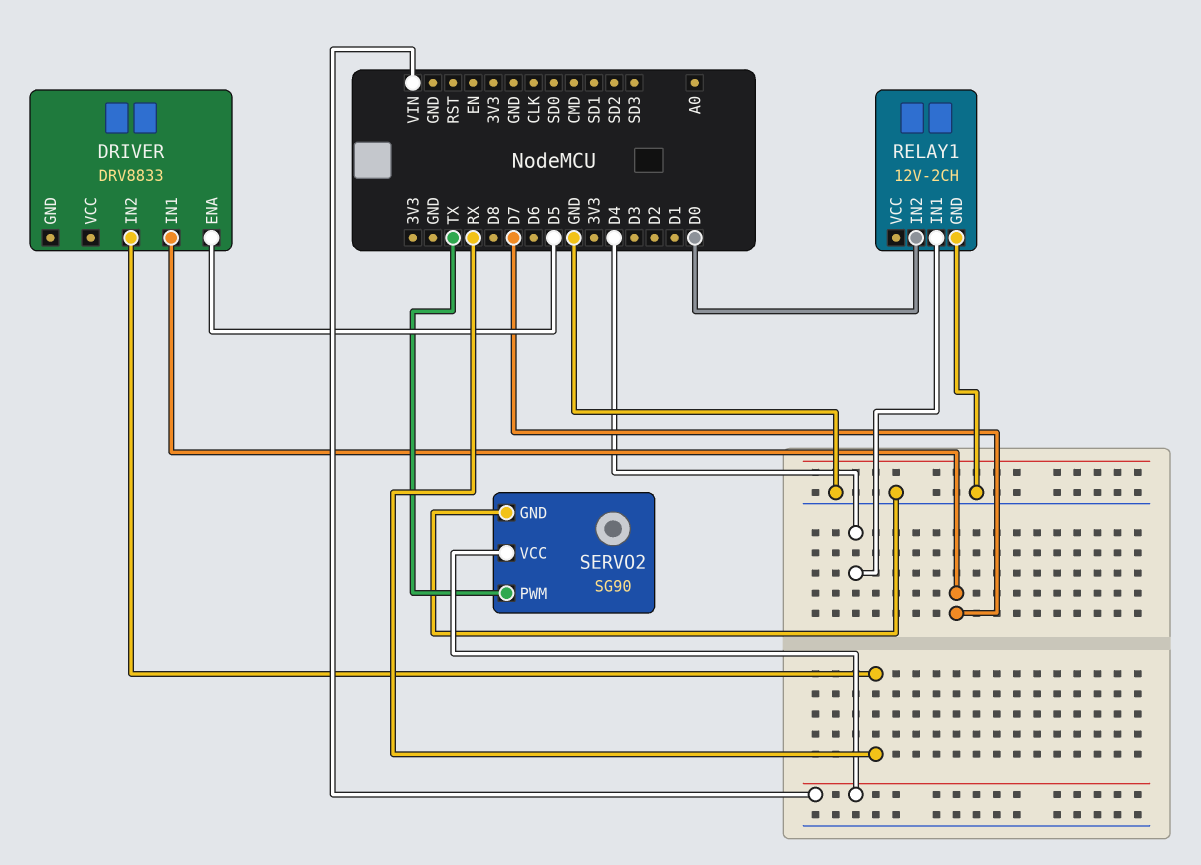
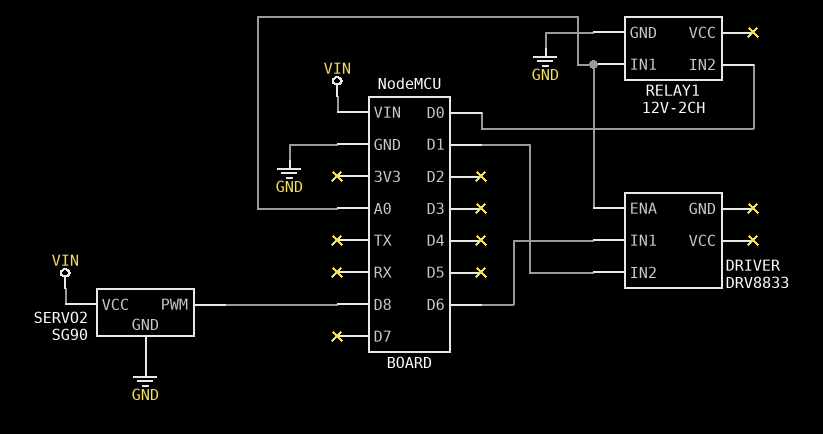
DRIVER pin ENA: D5 -> A0
DRIVER pin IN1: D7 -> D6
DRIVER pin IN2: RX -> D1
RELAY1 pin IN1: D4 -> A0
SERVO2 pin PWM: TX -> D8

